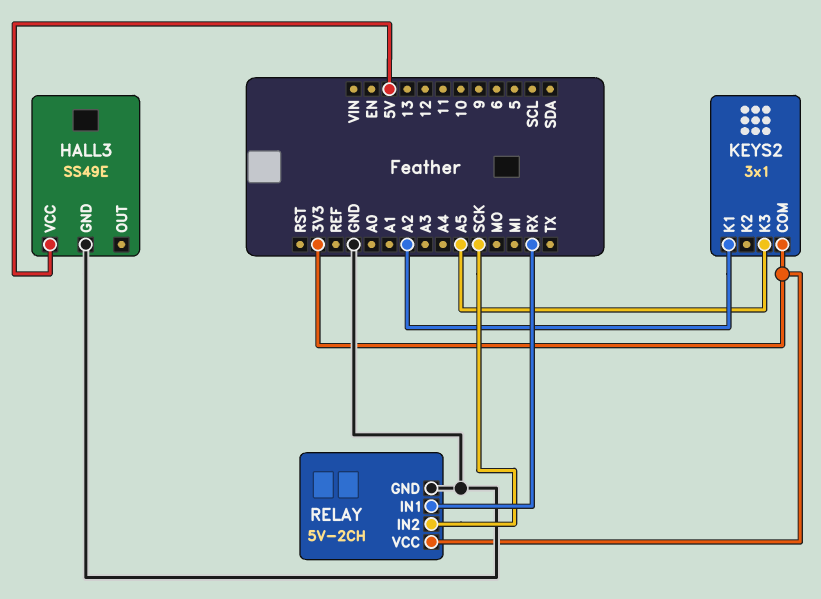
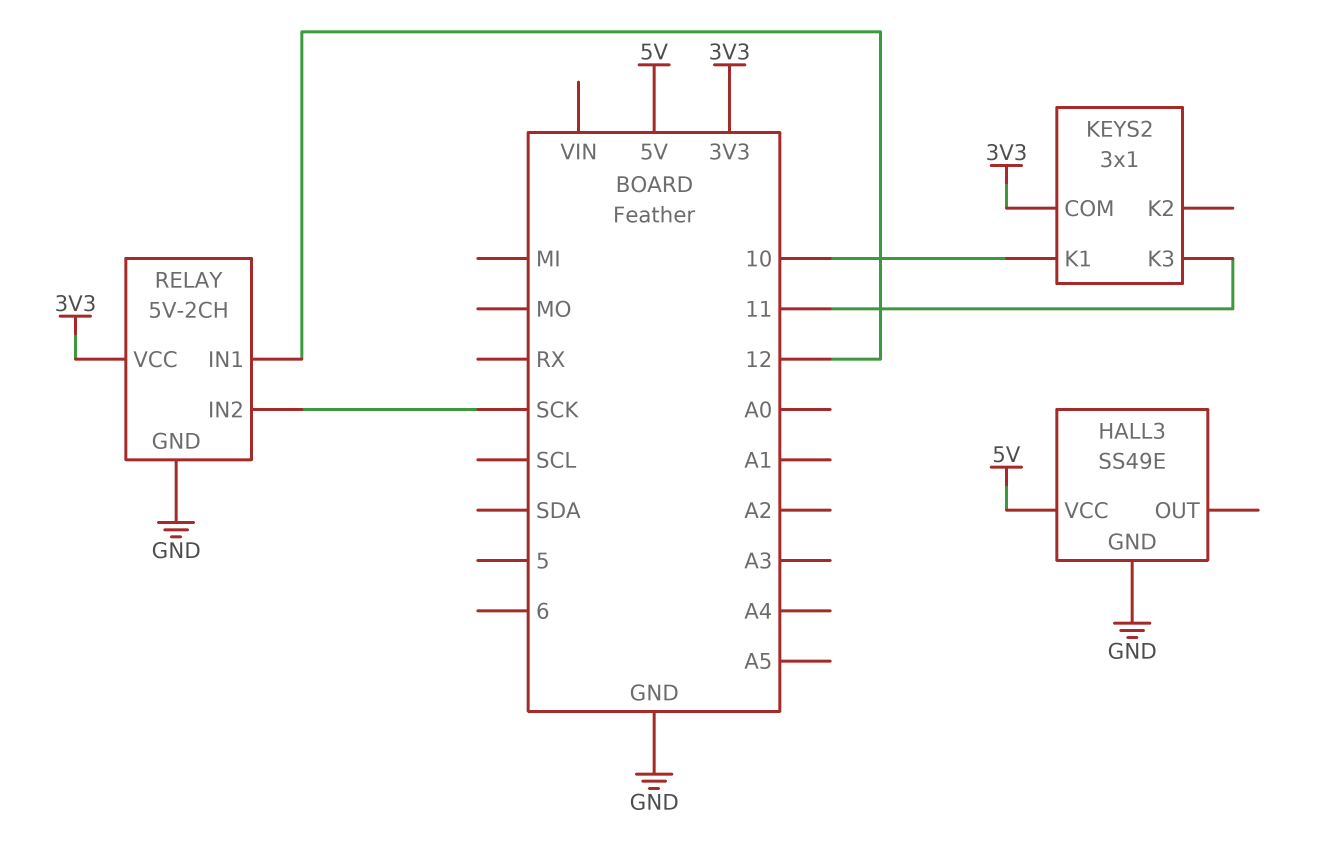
KEYS2 pin K1: A2 -> 10
KEYS2 pin K3: A5 -> 11
RELAY pin IN1: RX -> 12

